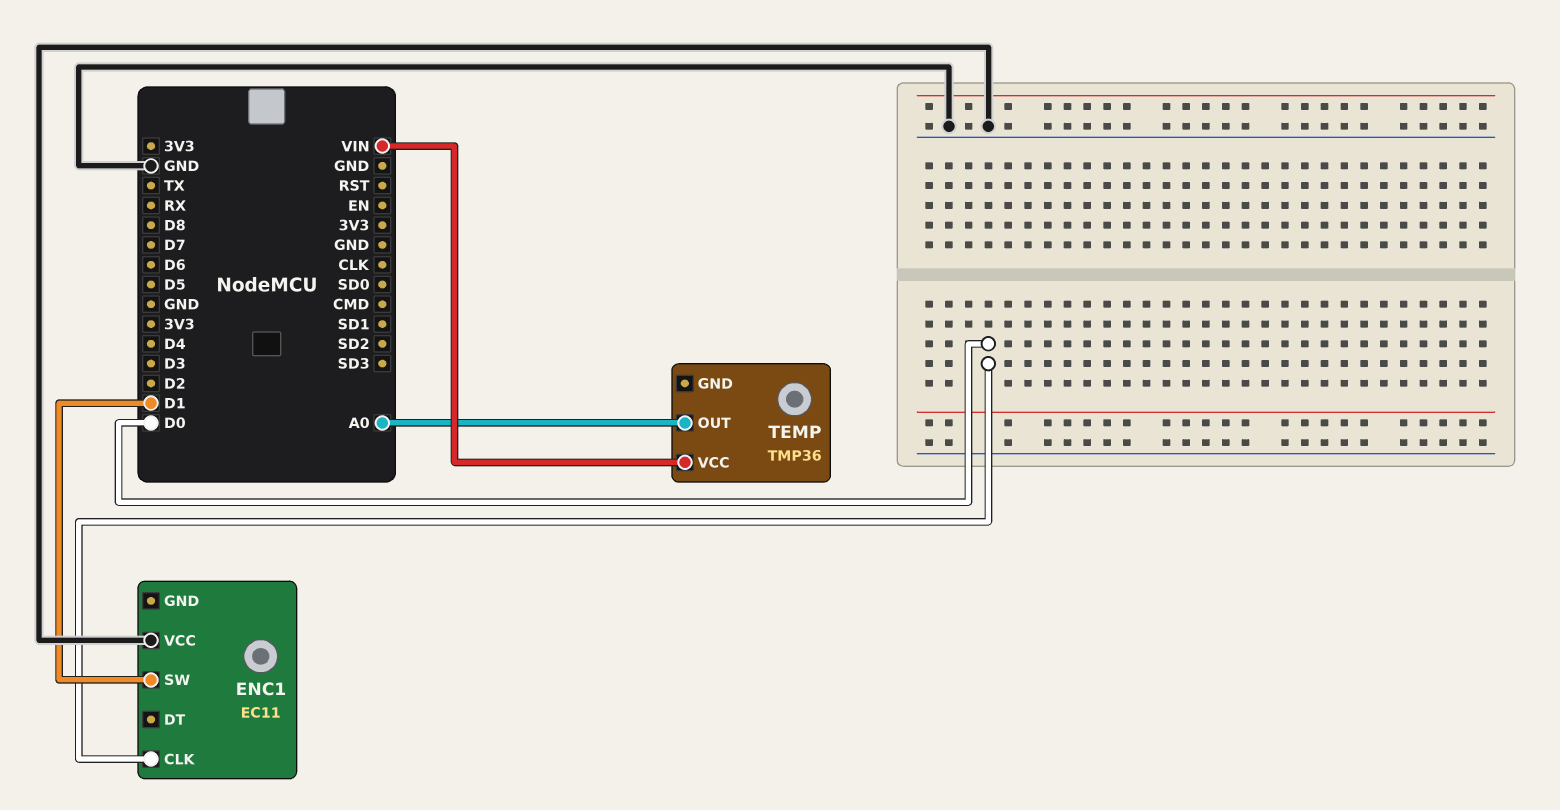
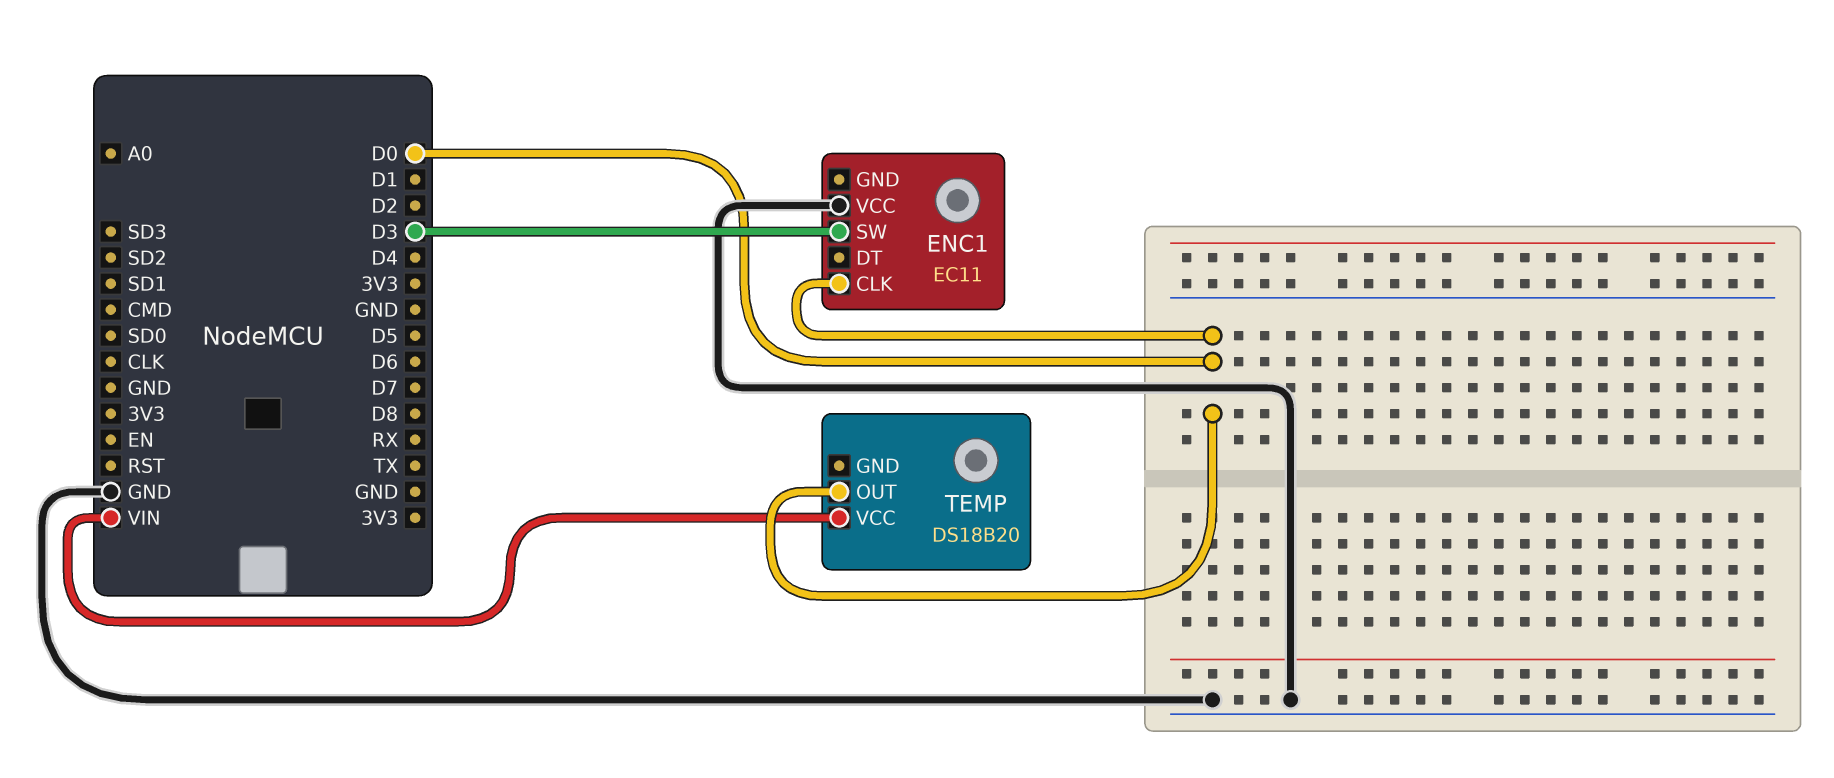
ENC1 pin SW: D1 -> D3
TEMP: TMP36 -> DS18B20
TEMP pin OUT: A0 -> D0

